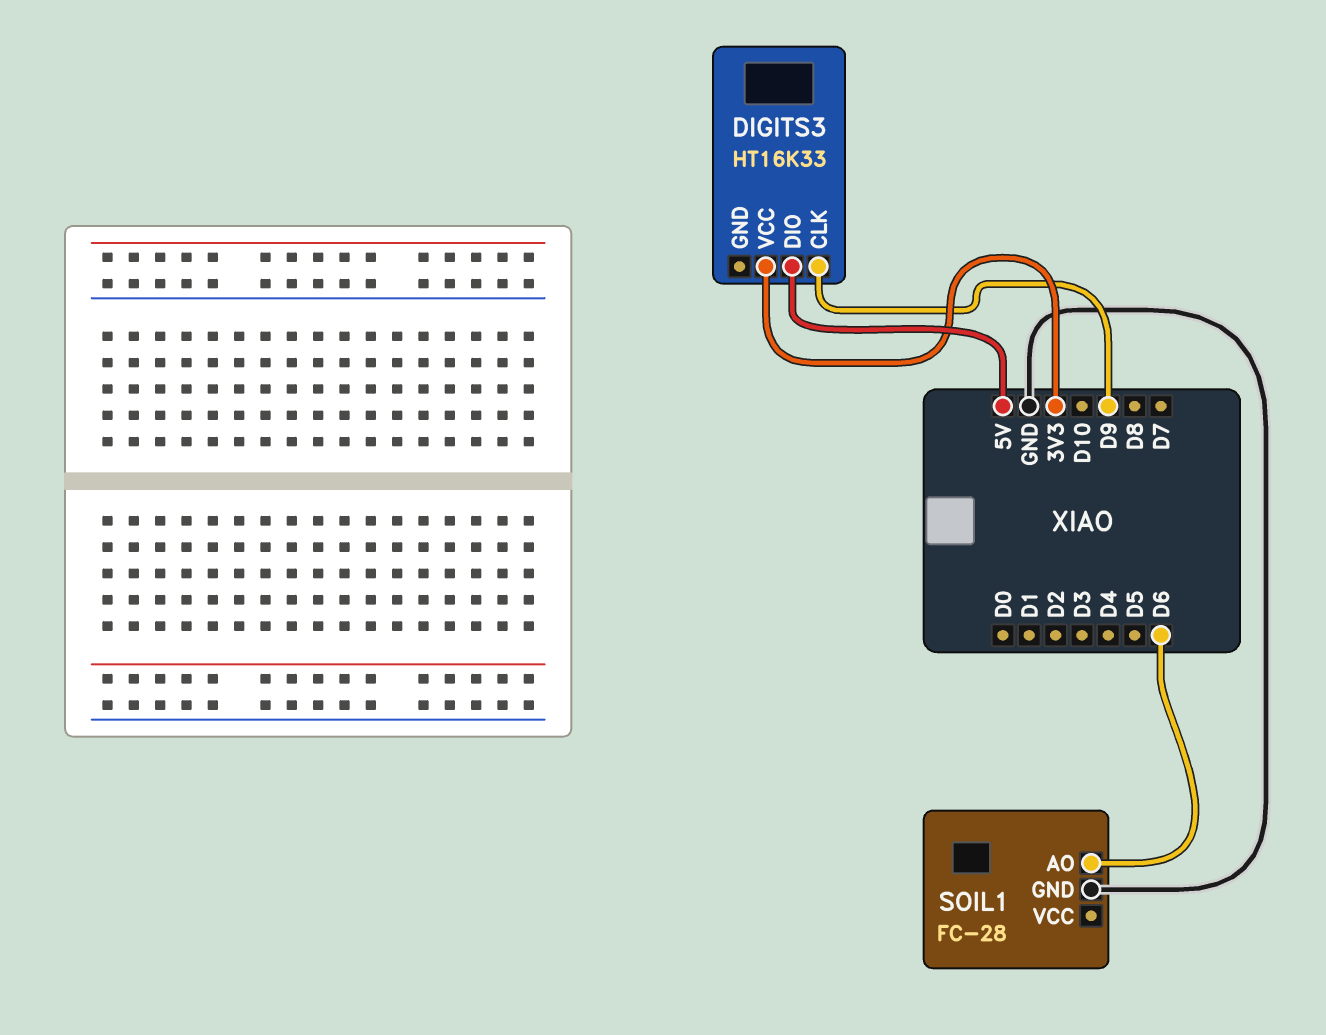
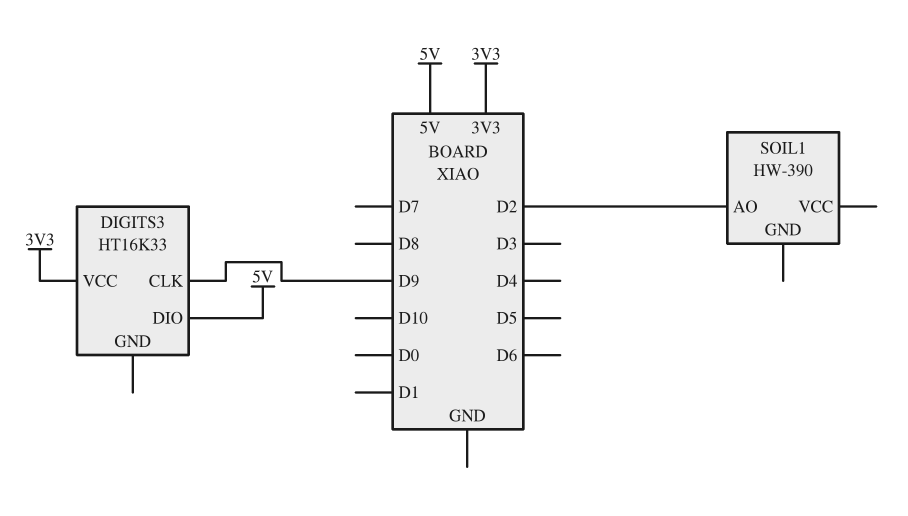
SOIL1: FC-28 -> HW-390
SOIL1 pin AO: D6 -> D2
SOIL1 pin GND: GND -> none

